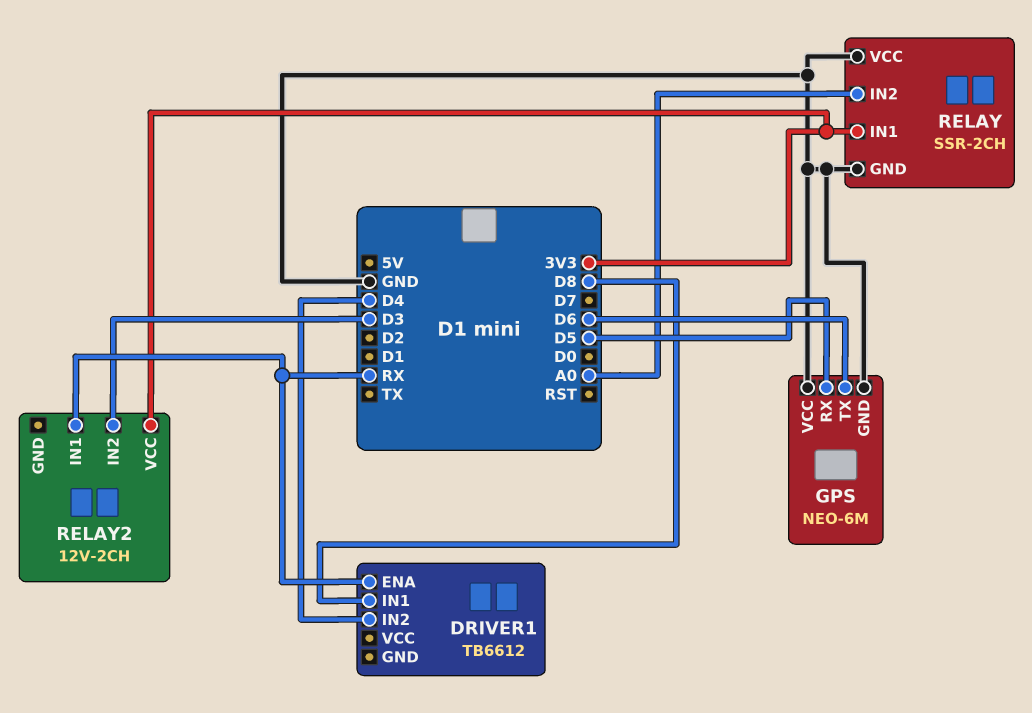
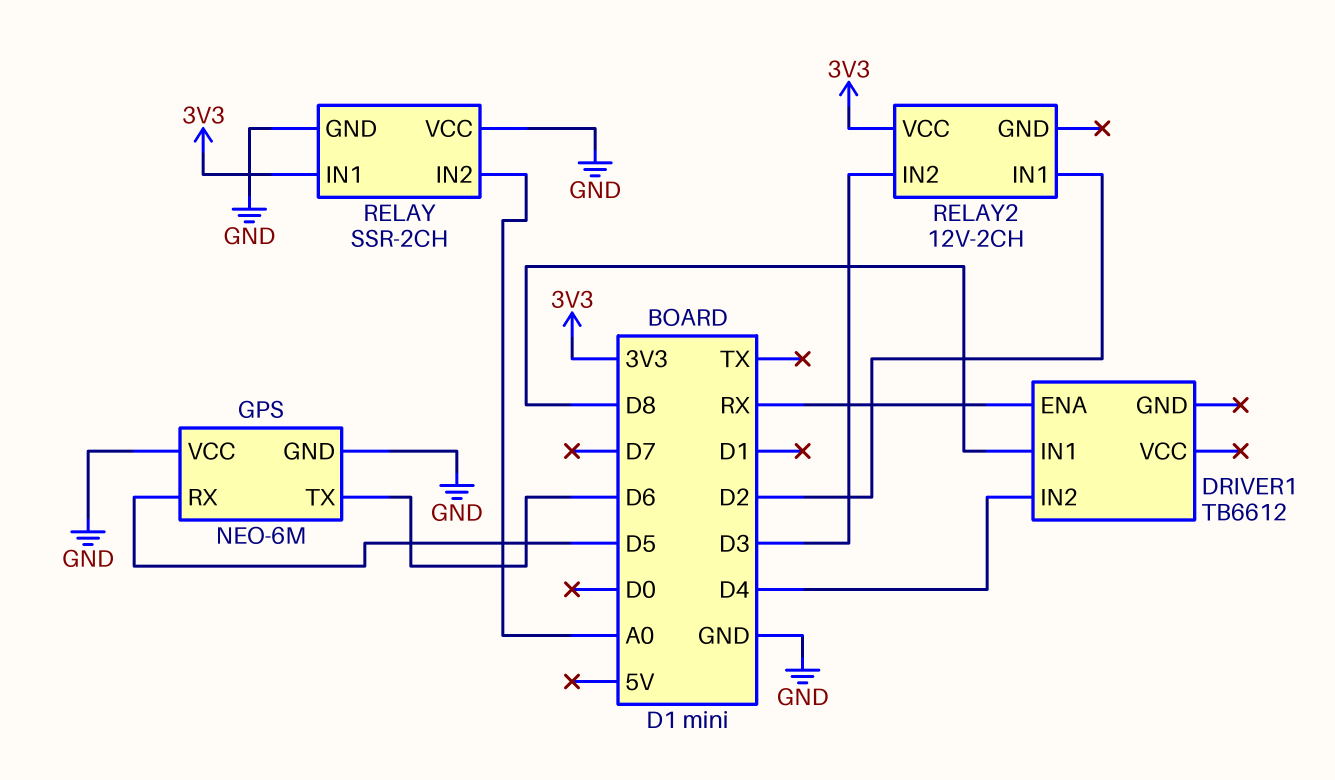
RELAY2 pin IN1: RX -> D2

